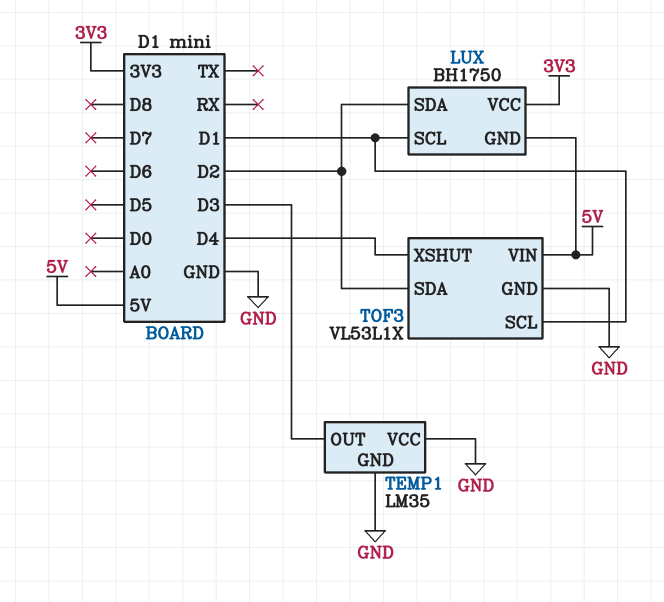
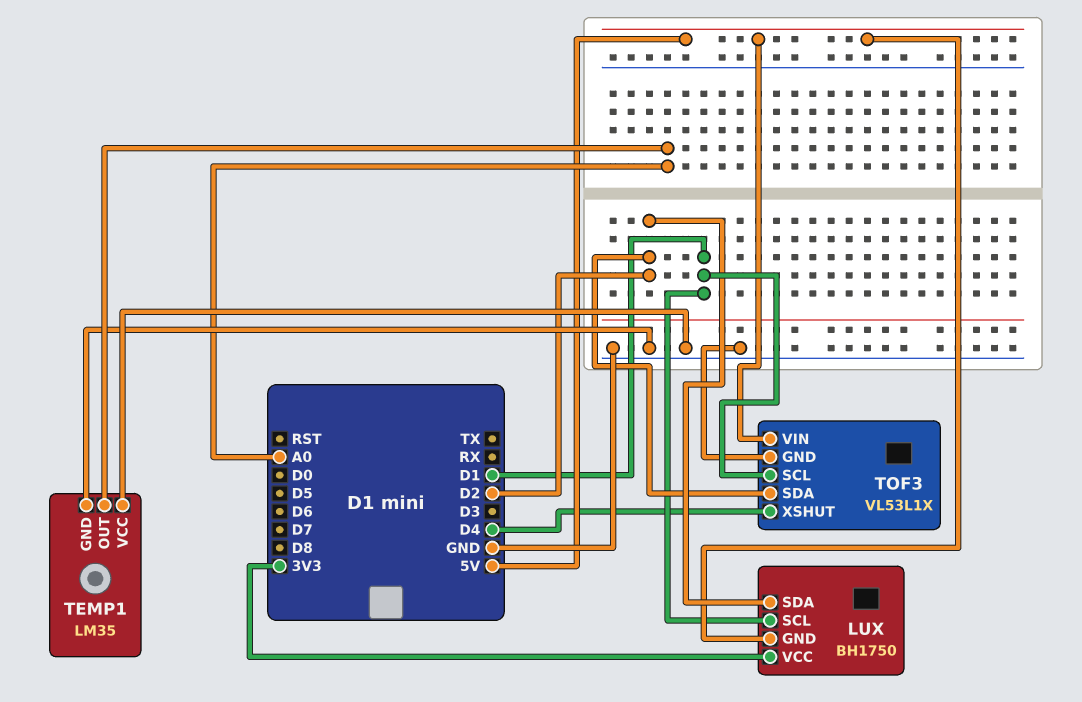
TEMP1 pin OUT: D3 -> A0

